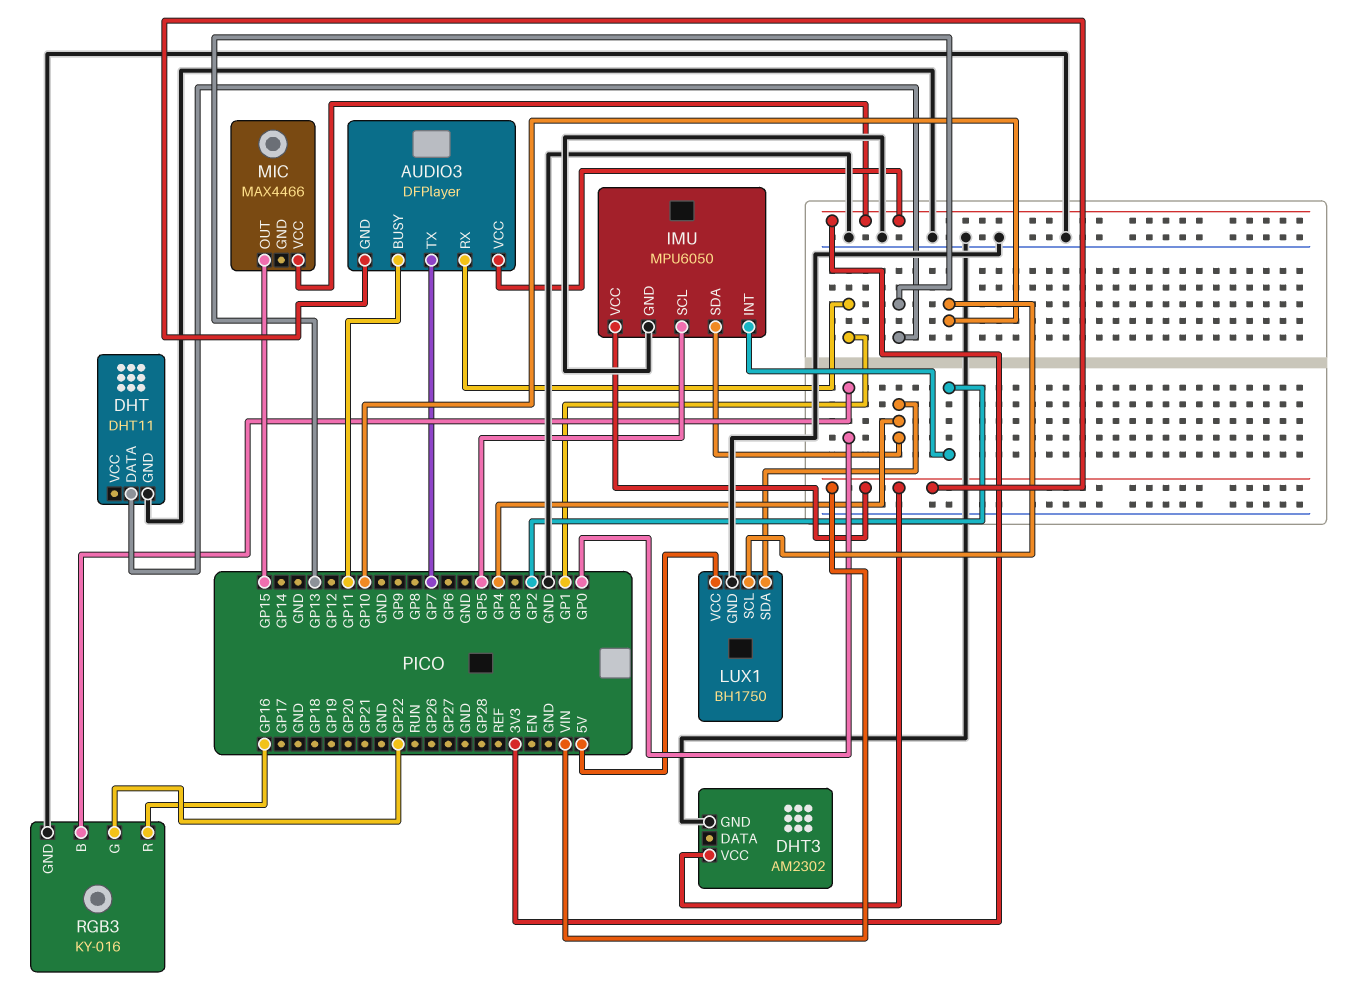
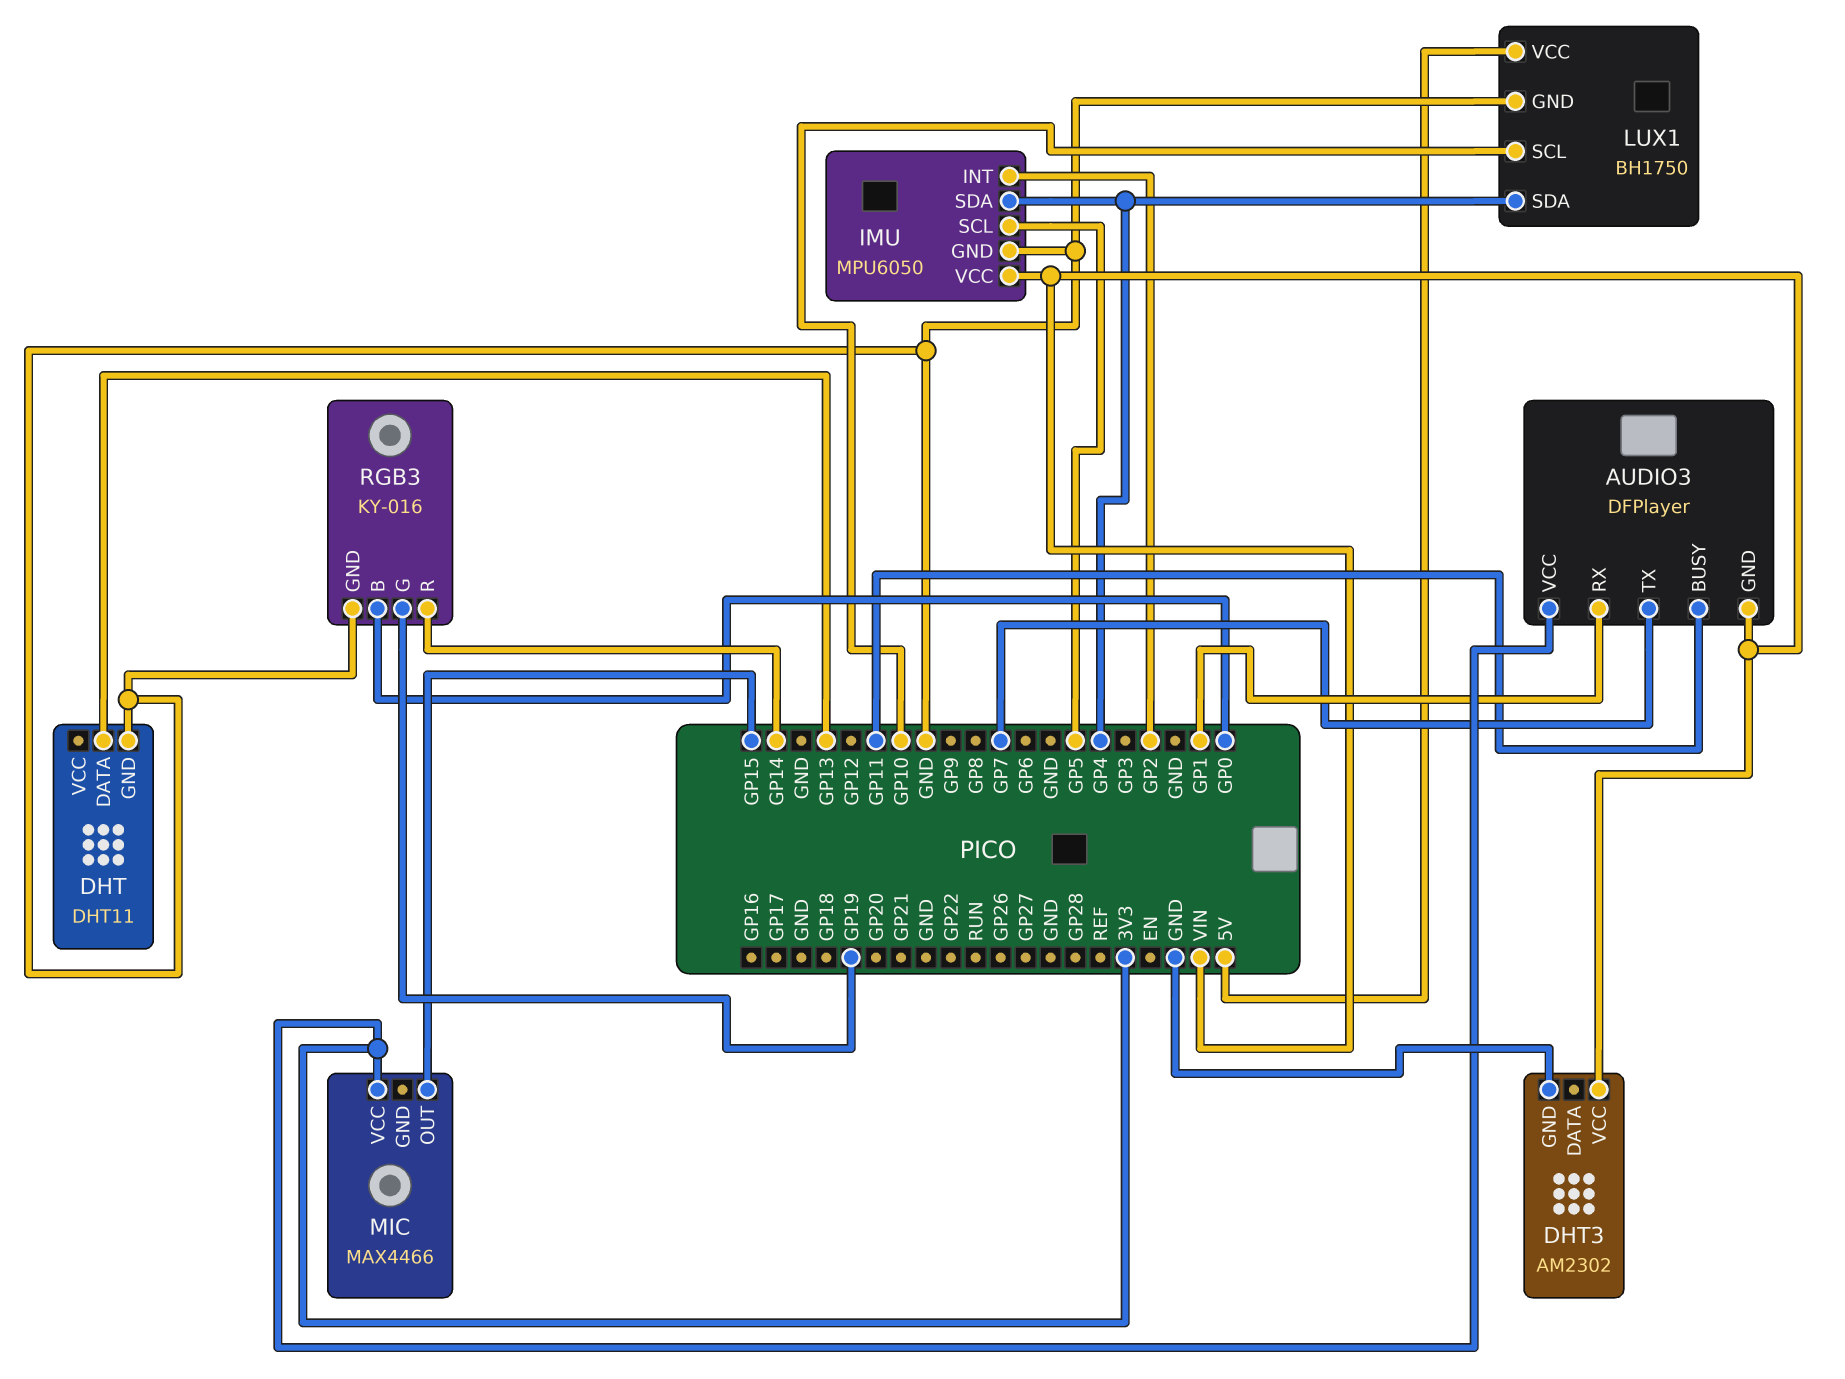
RGB3 pin G: GP22 -> GP19
RGB3 pin R: GP16 -> GP14

